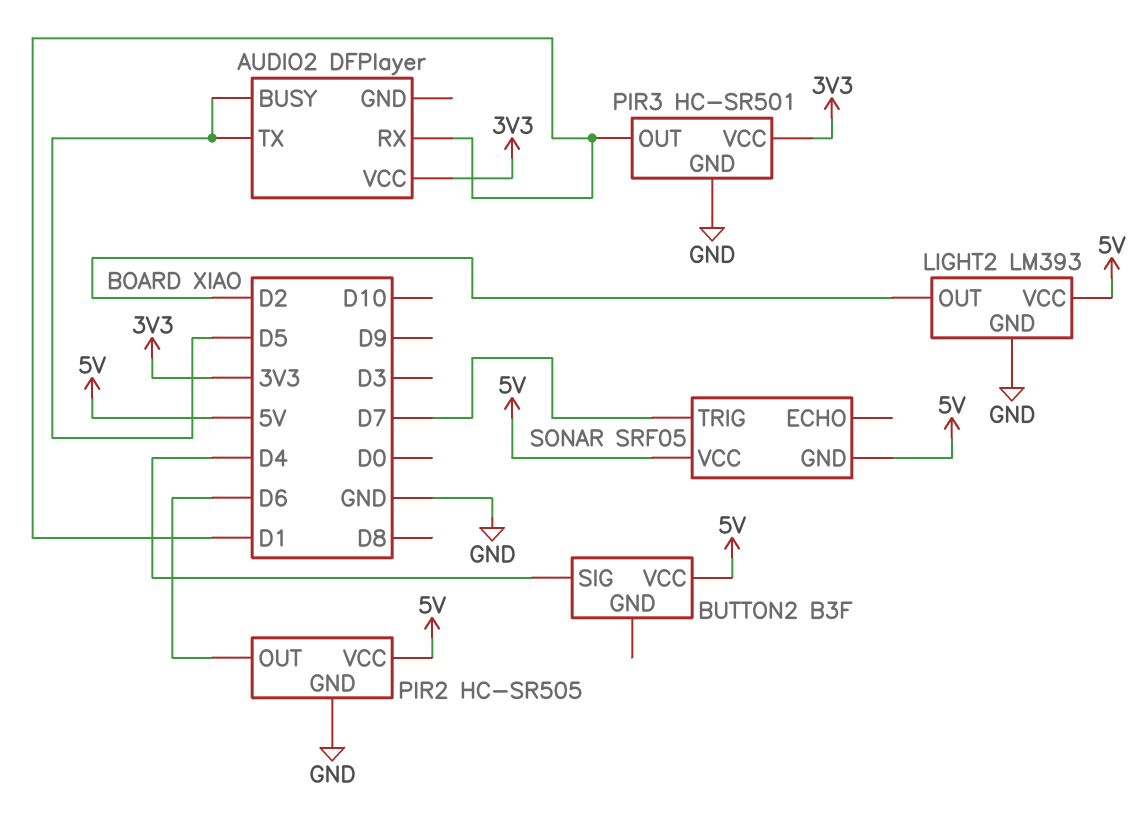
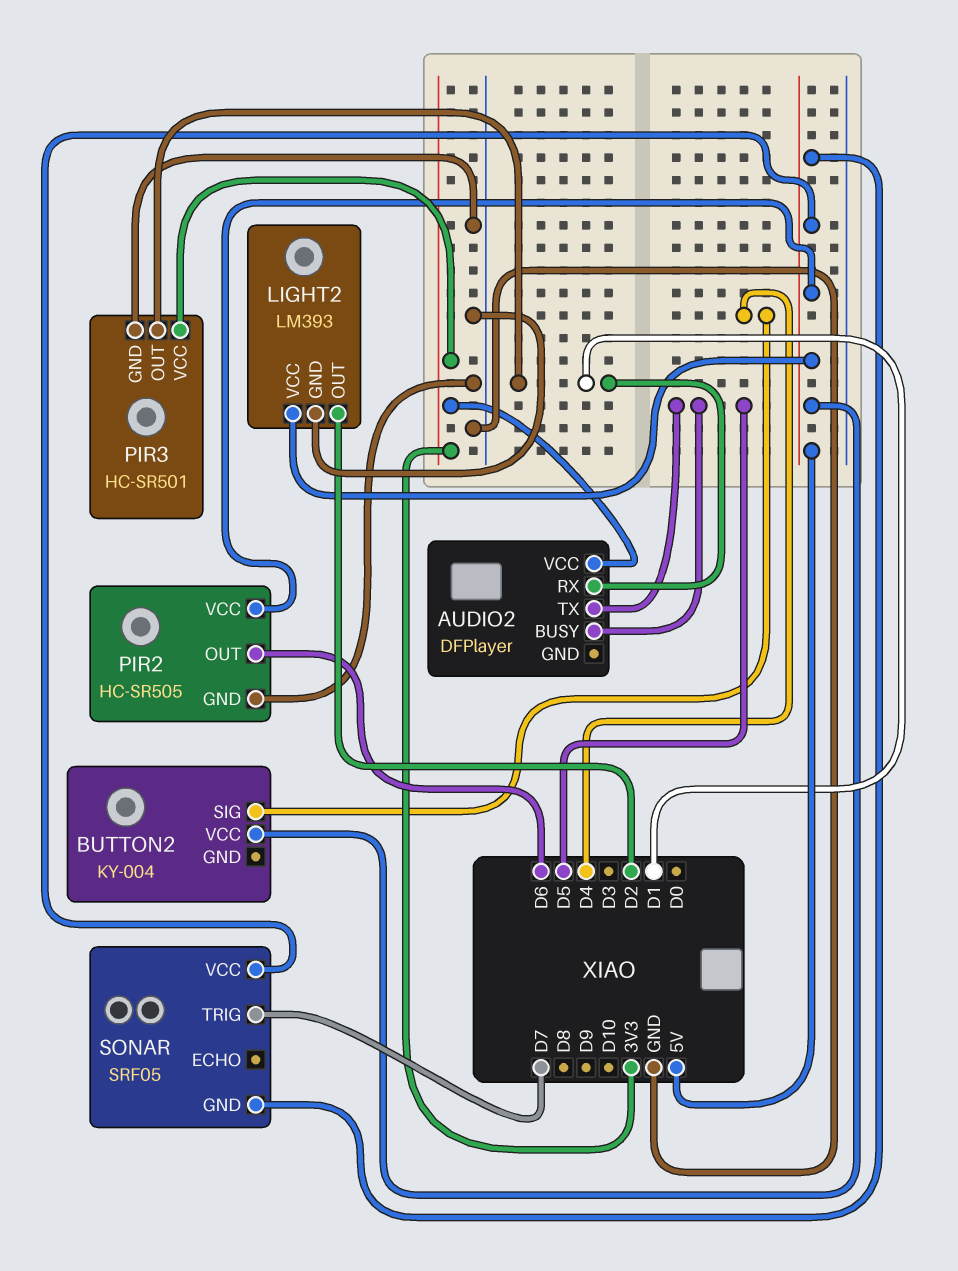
BUTTON2: B3F -> KY-004

